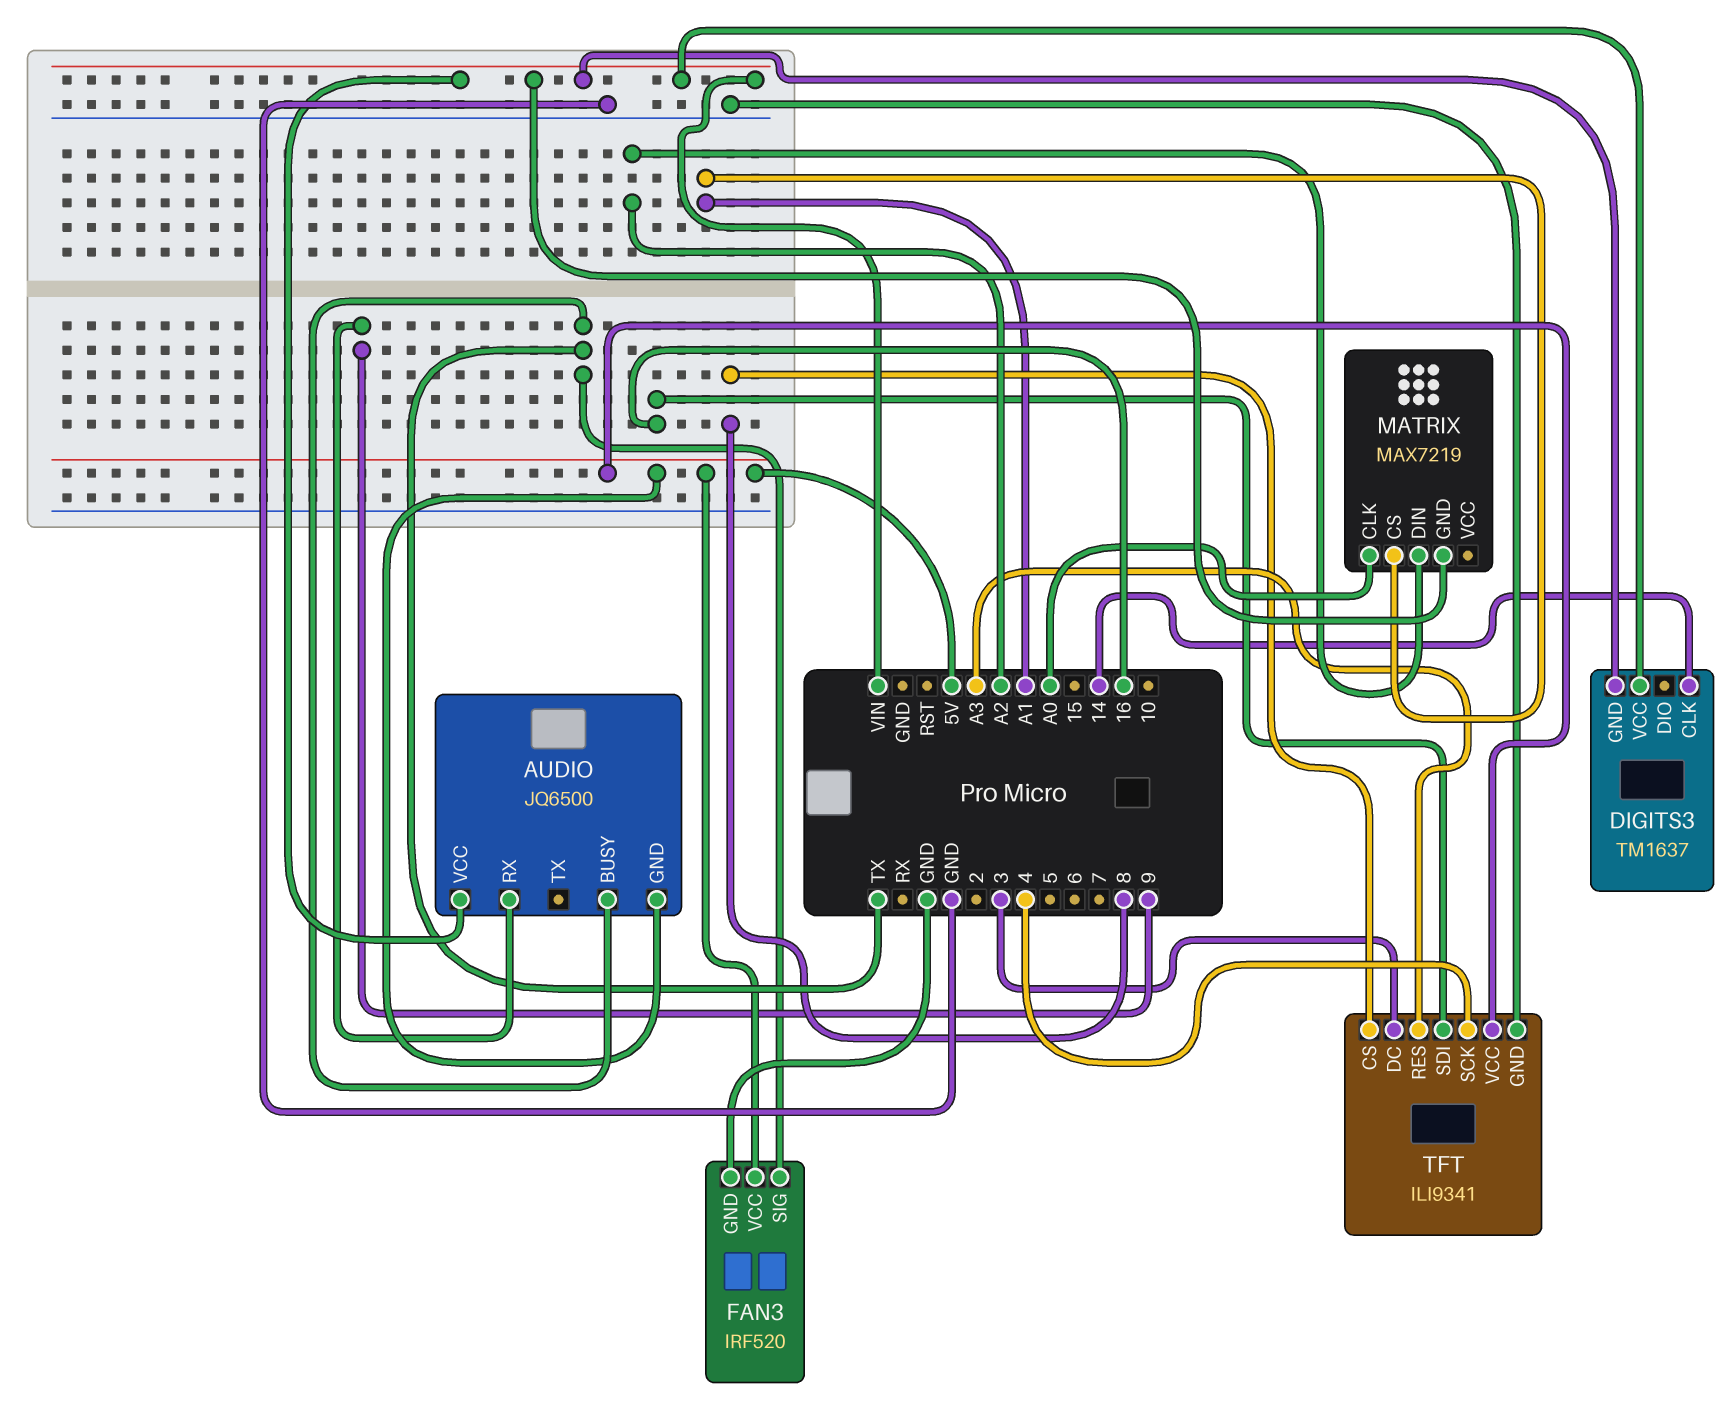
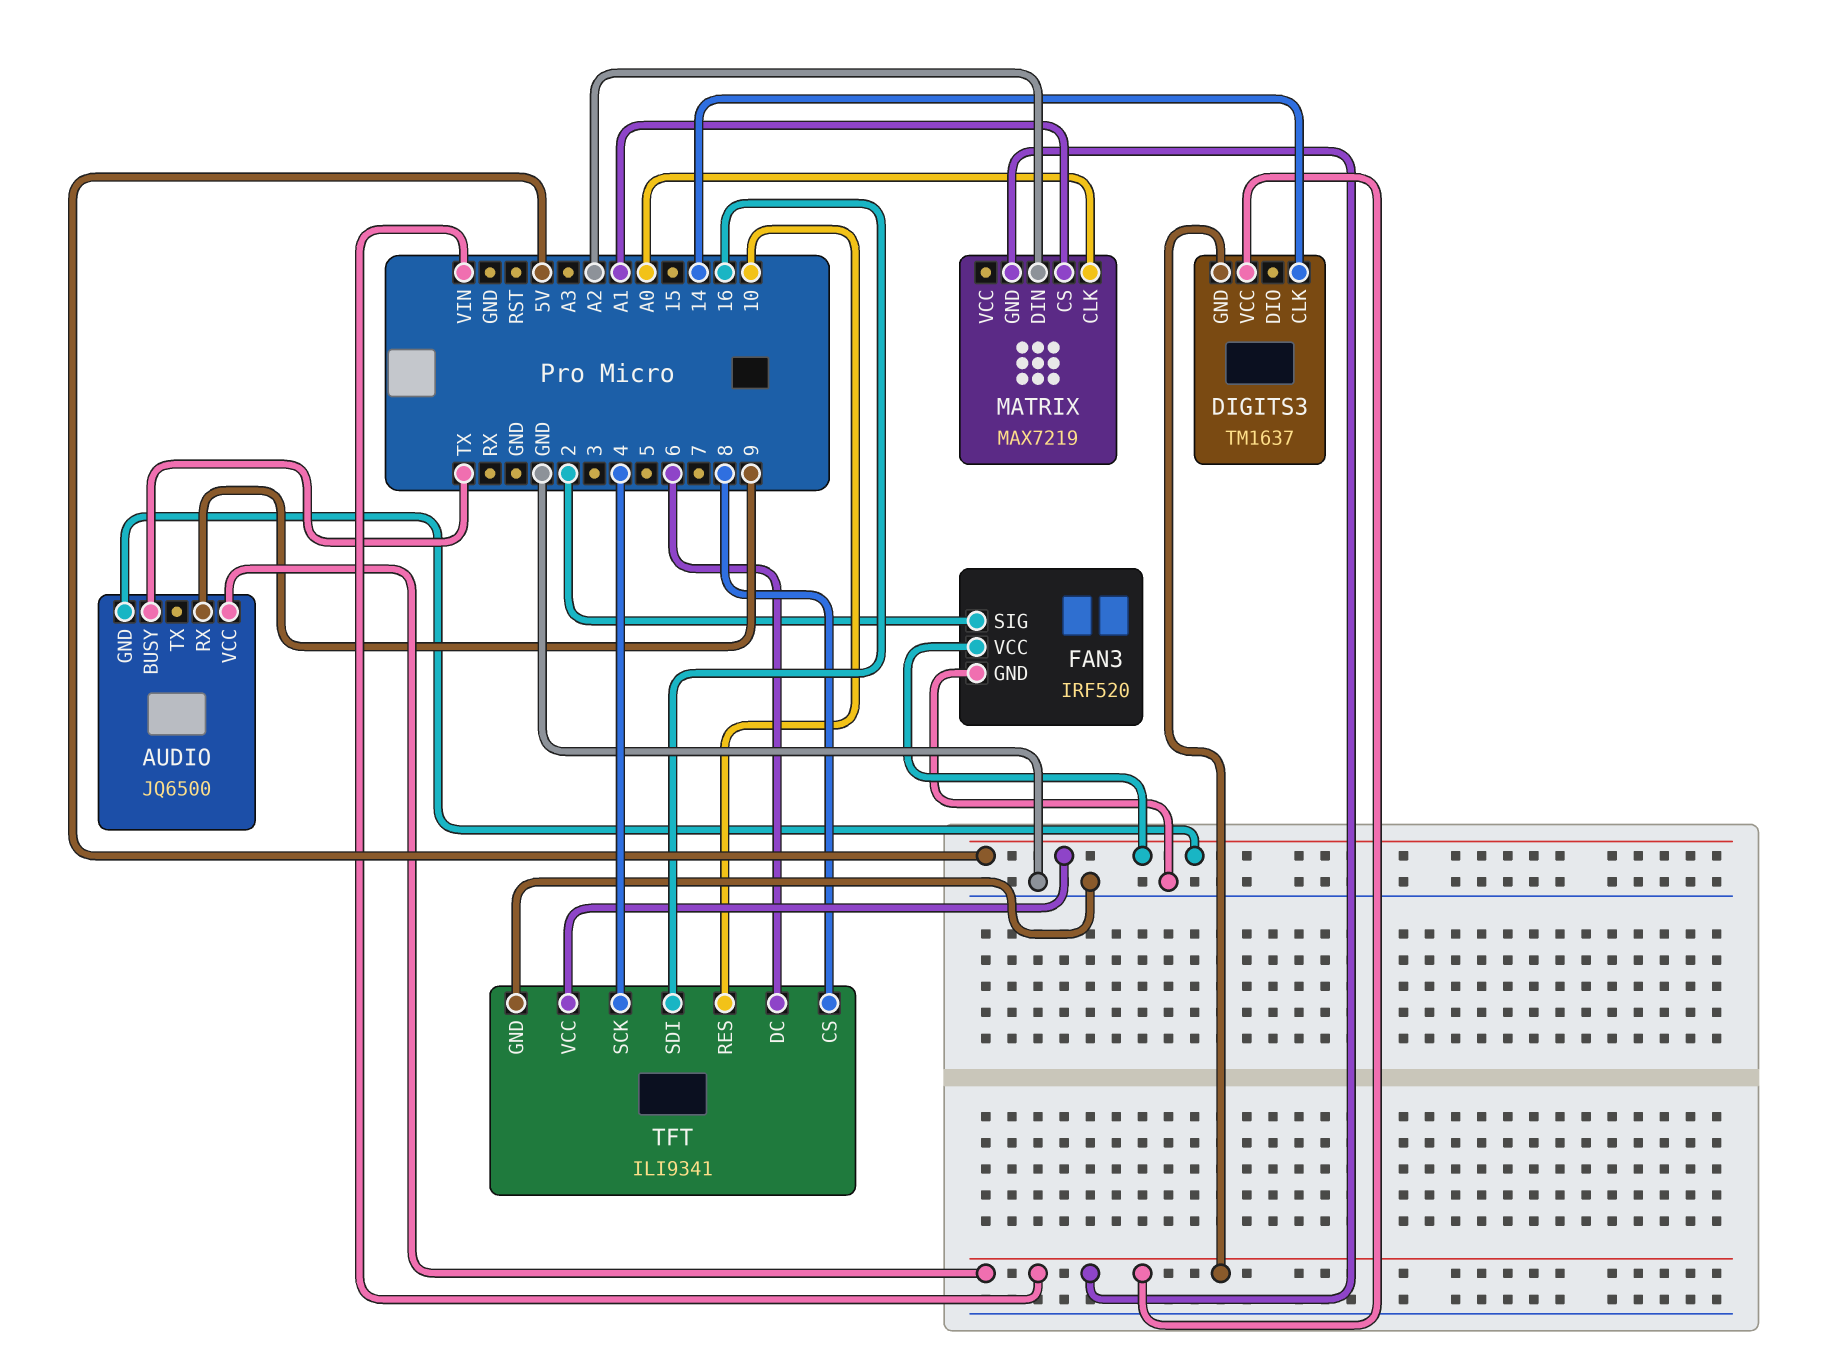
FAN3 pin SIG: TX -> 2
TFT pin DC: 3 -> 6
TFT pin RES: A3 -> 10

